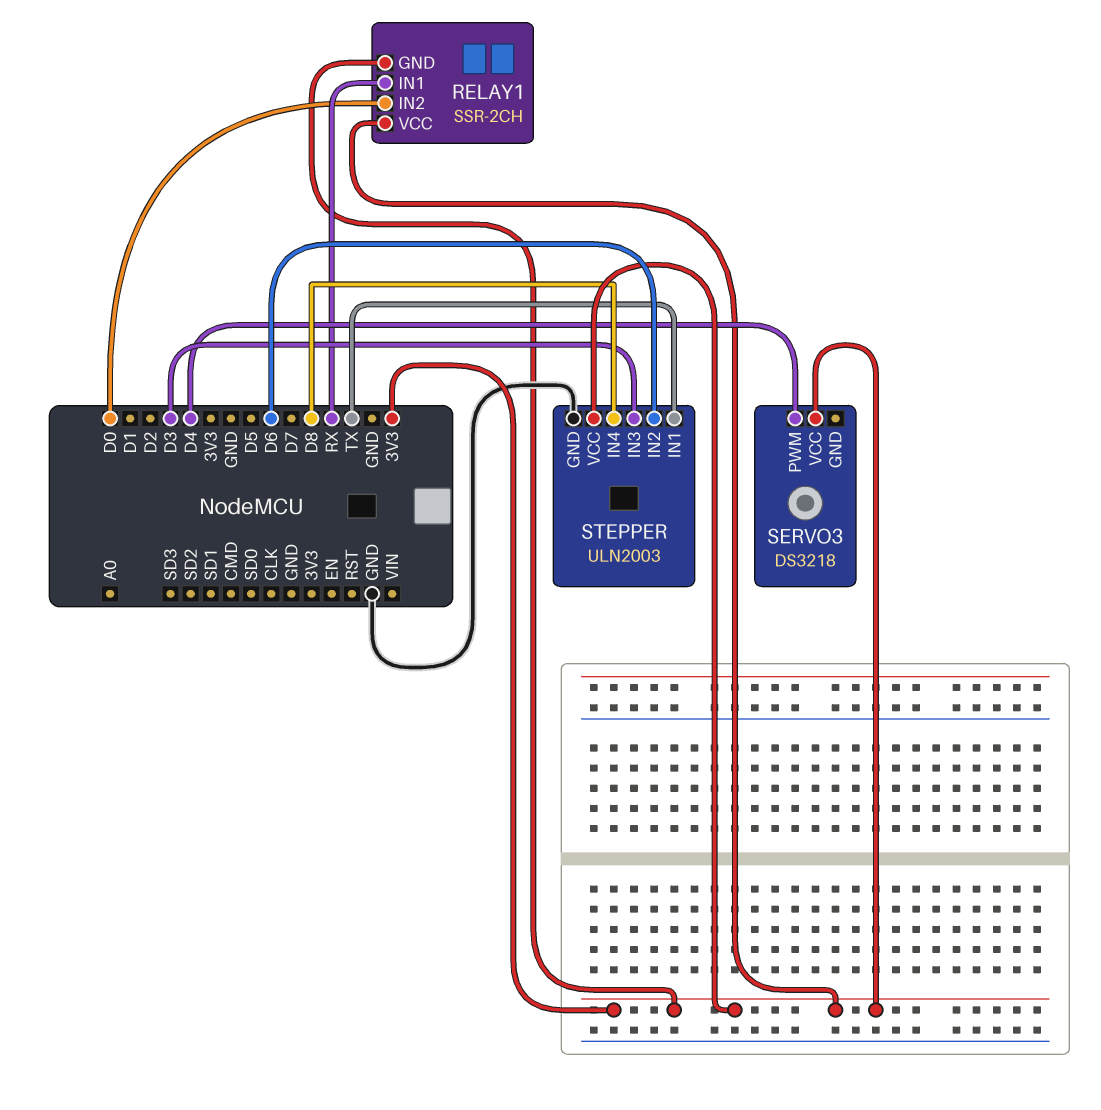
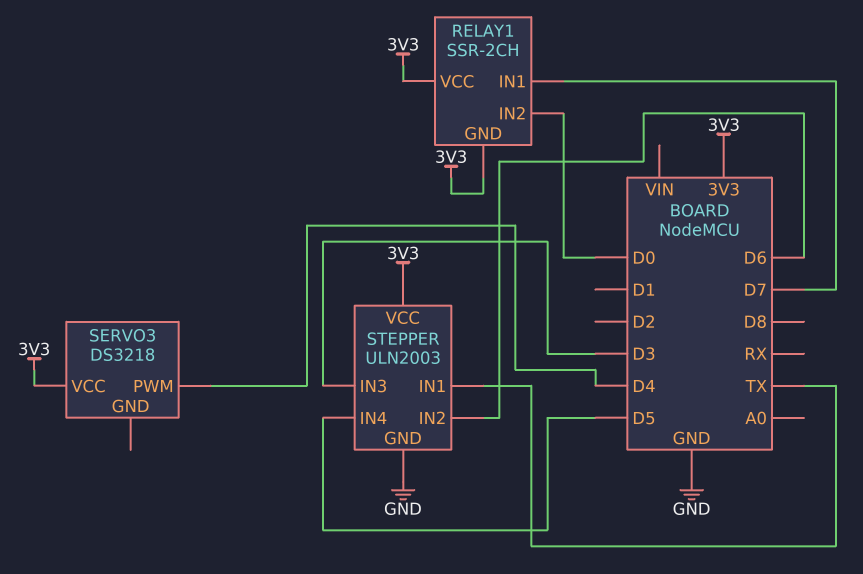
RELAY1 pin IN1: RX -> D7
STEPPER pin IN4: D8 -> D5

